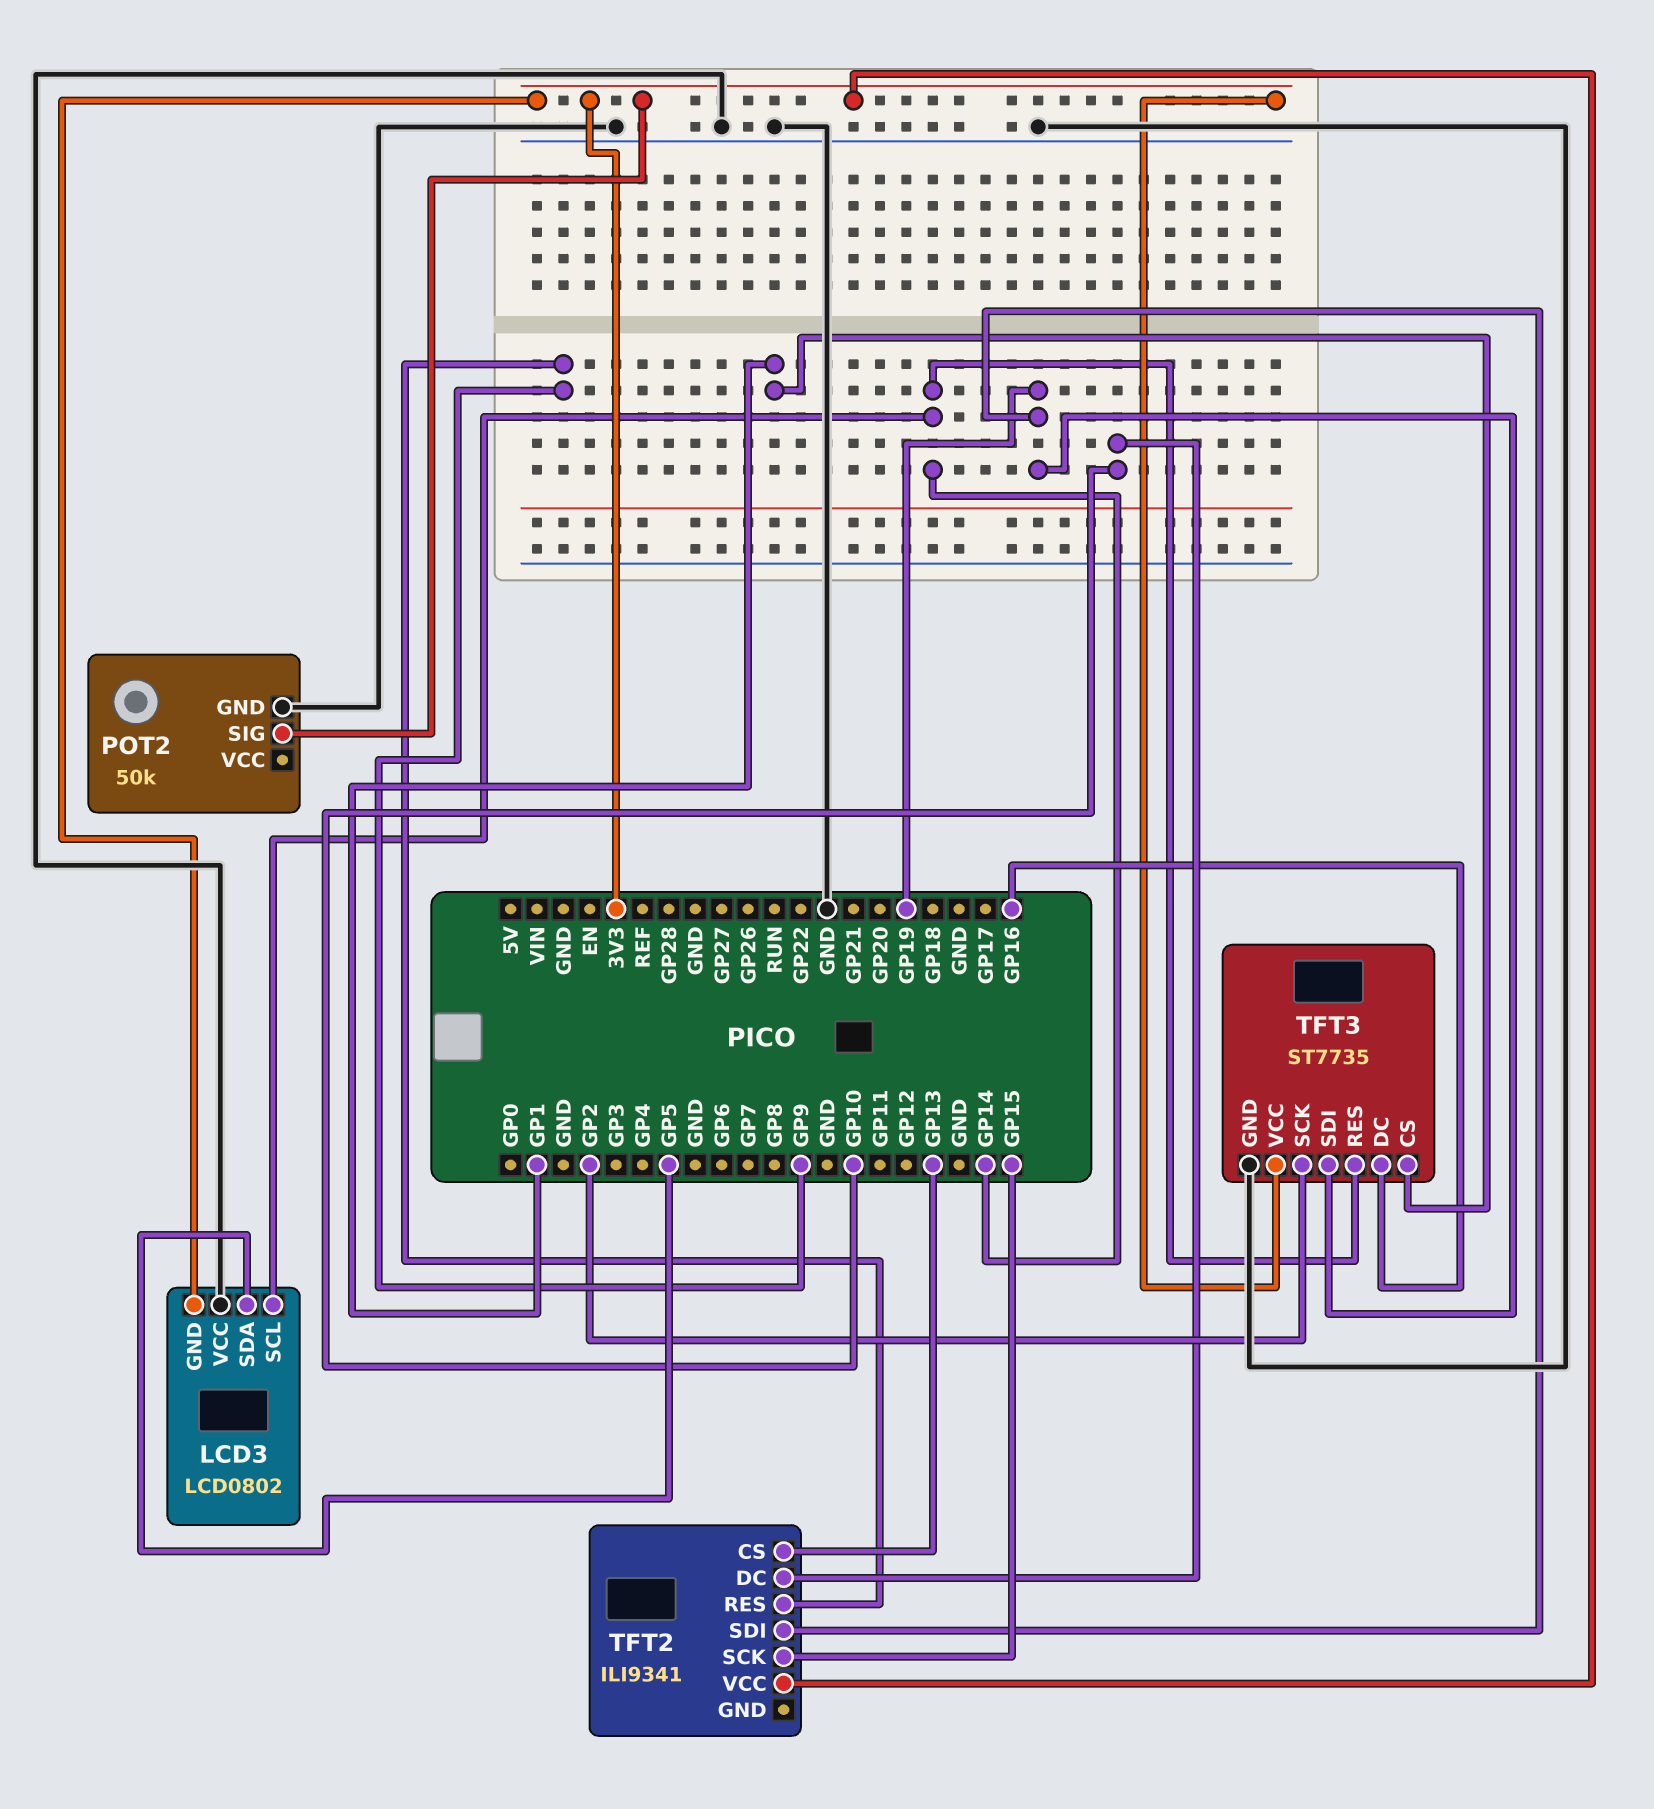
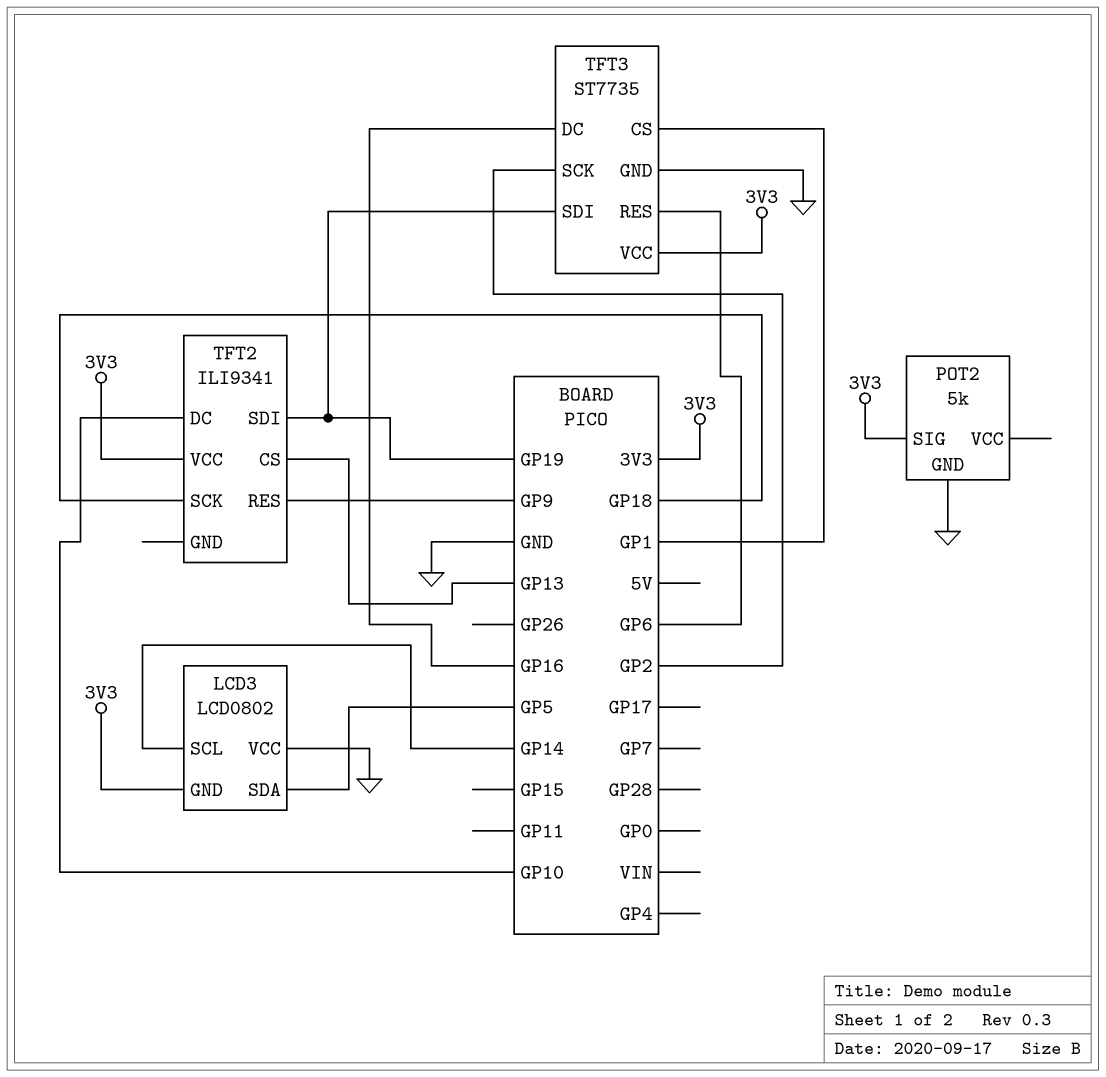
POT2: 50k -> 5k
TFT2 pin SCK: GP15 -> GP18
TFT3 pin RES: GP14 -> GP6

